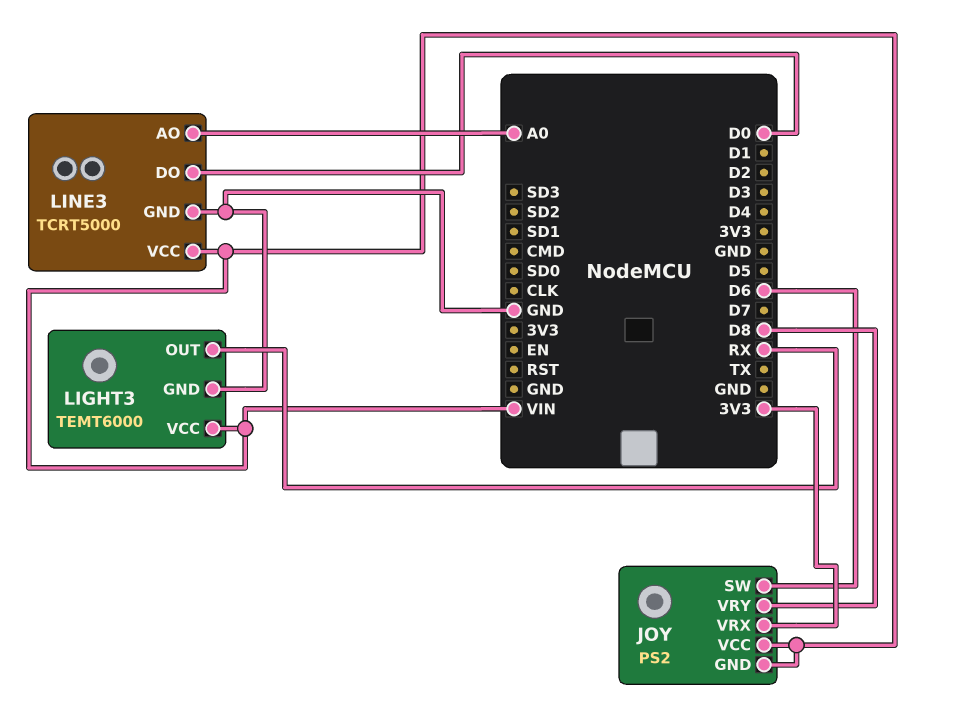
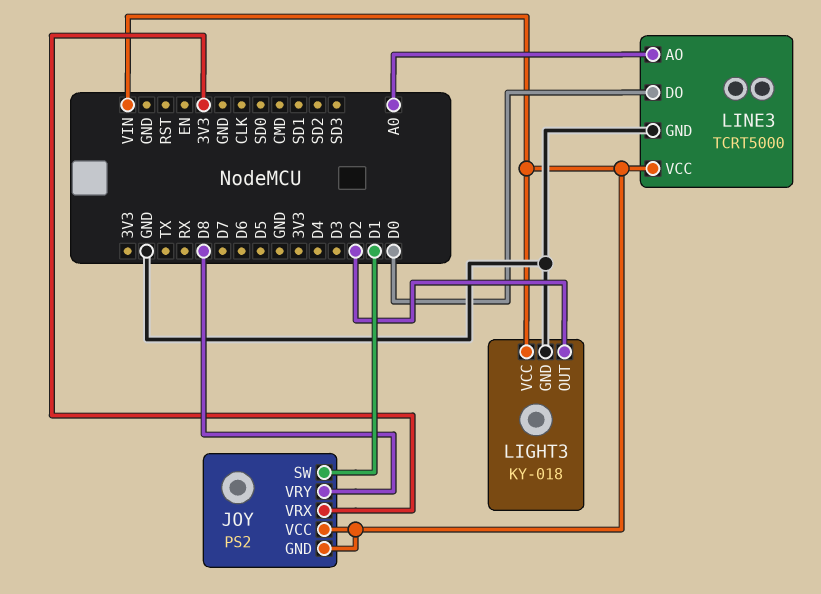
JOY pin SW: D6 -> D1
LIGHT3: TEMT6000 -> KY-018
LIGHT3 pin OUT: RX -> D2

